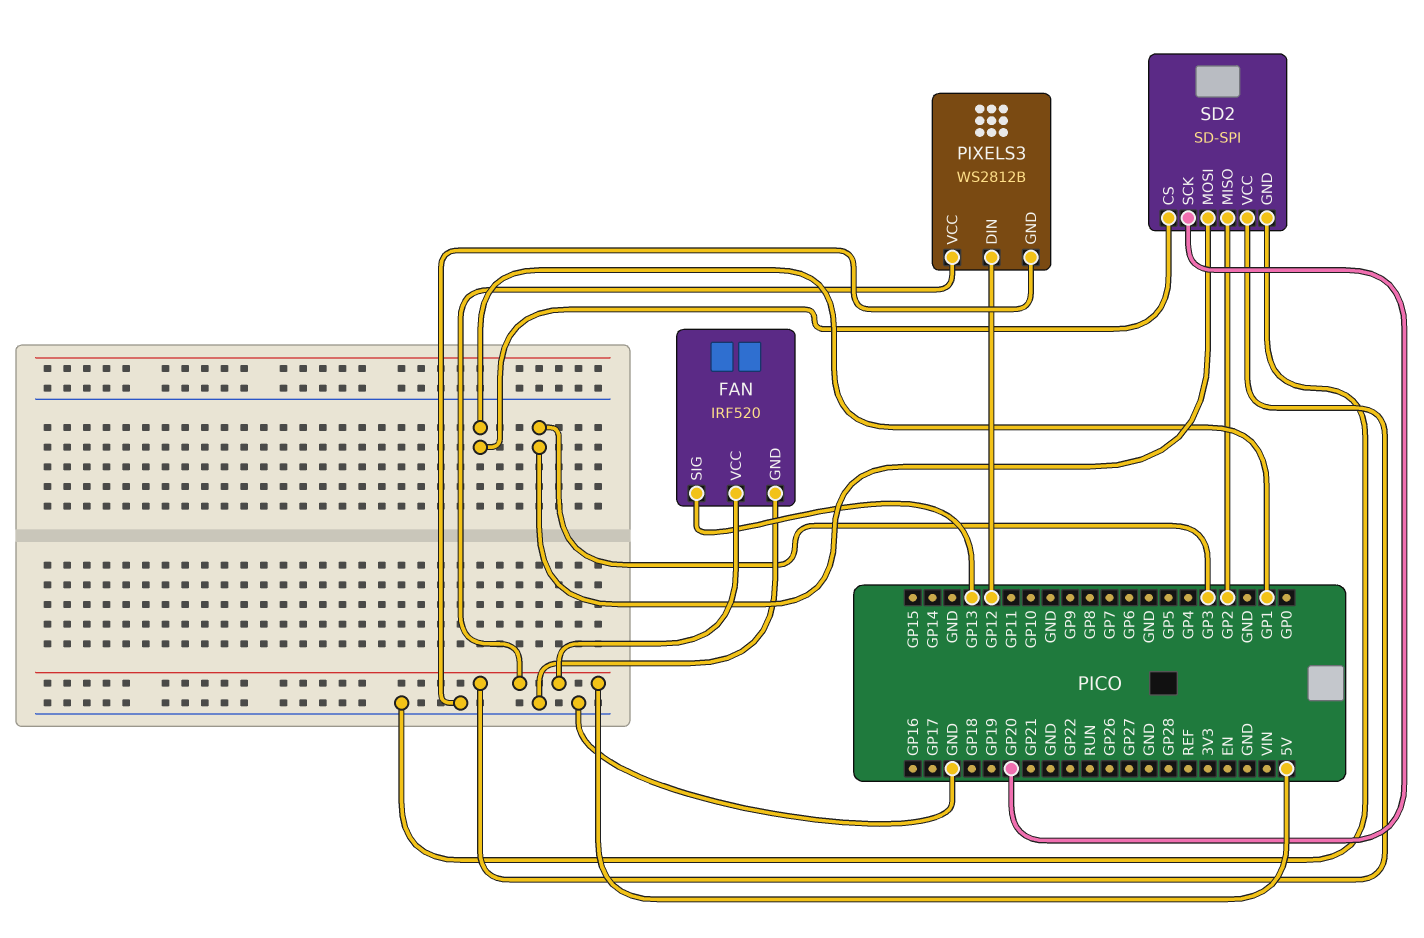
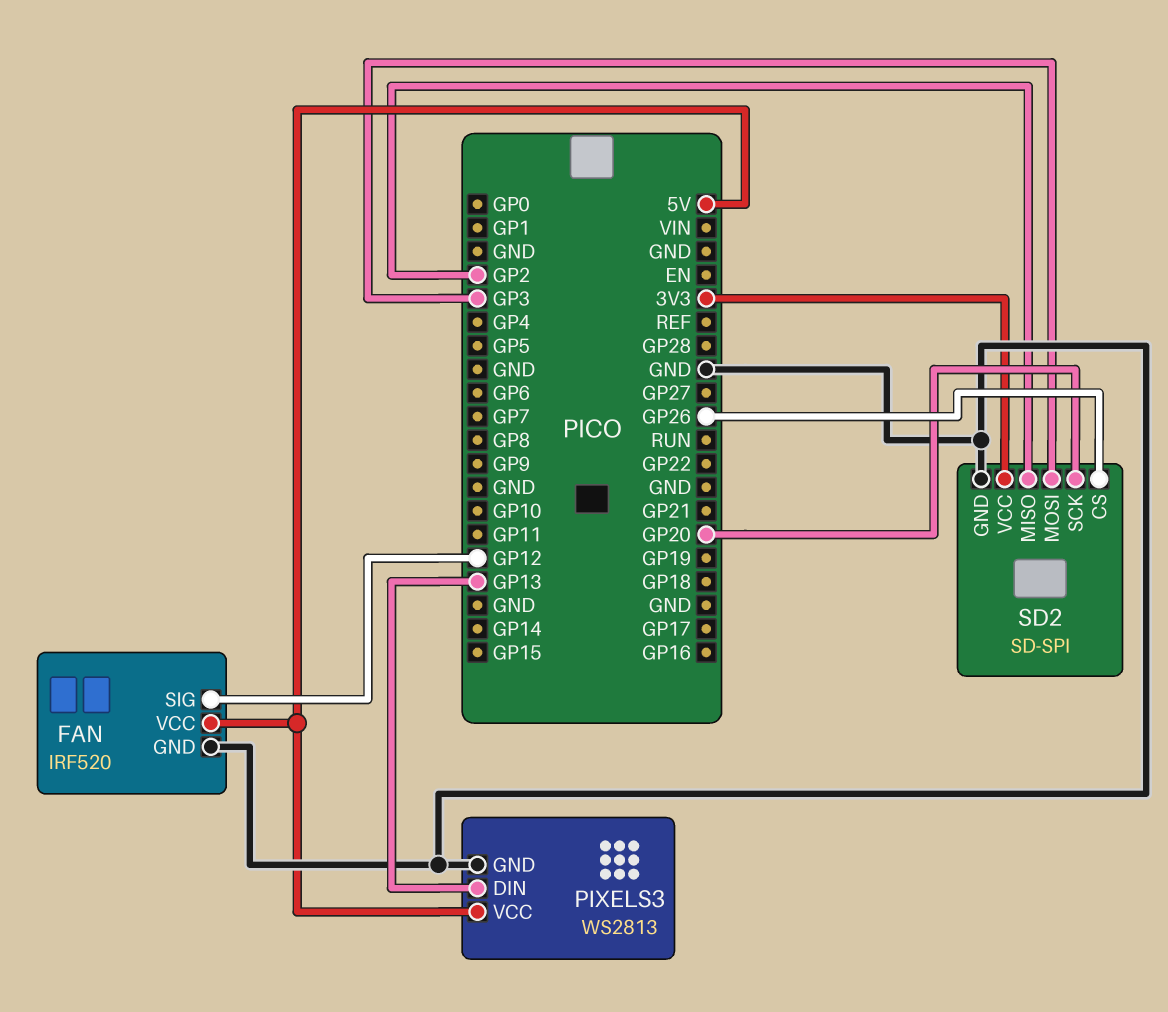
FAN pin SIG: GP13 -> GP12
PIXELS3: WS2812B -> WS2813
PIXELS3 pin DIN: GP12 -> GP13
SD2 pin CS: GP1 -> GP26
SD2 pin VCC: 5V -> 3V3

